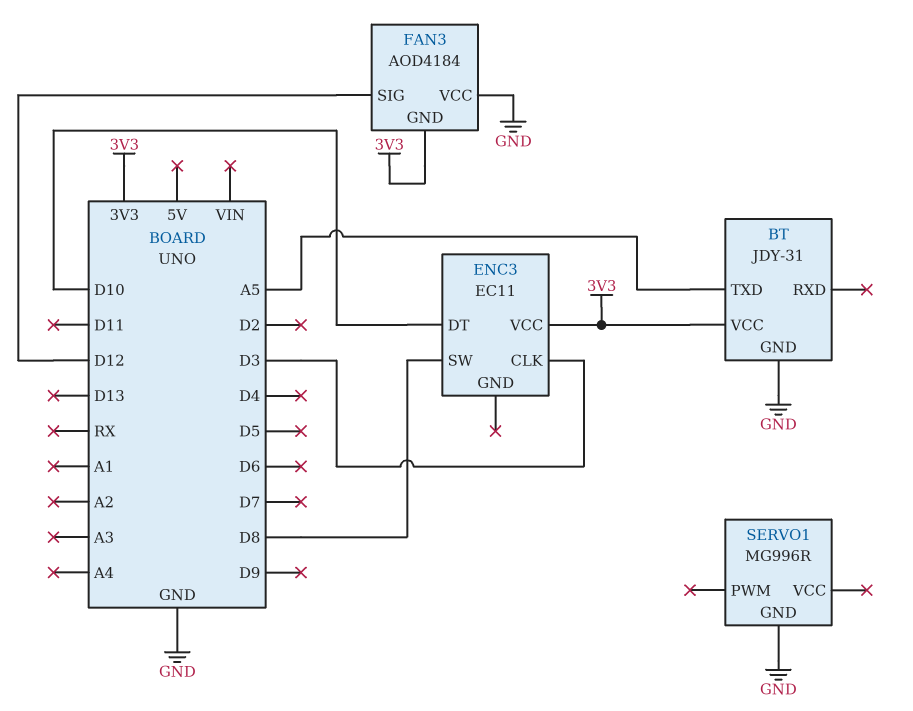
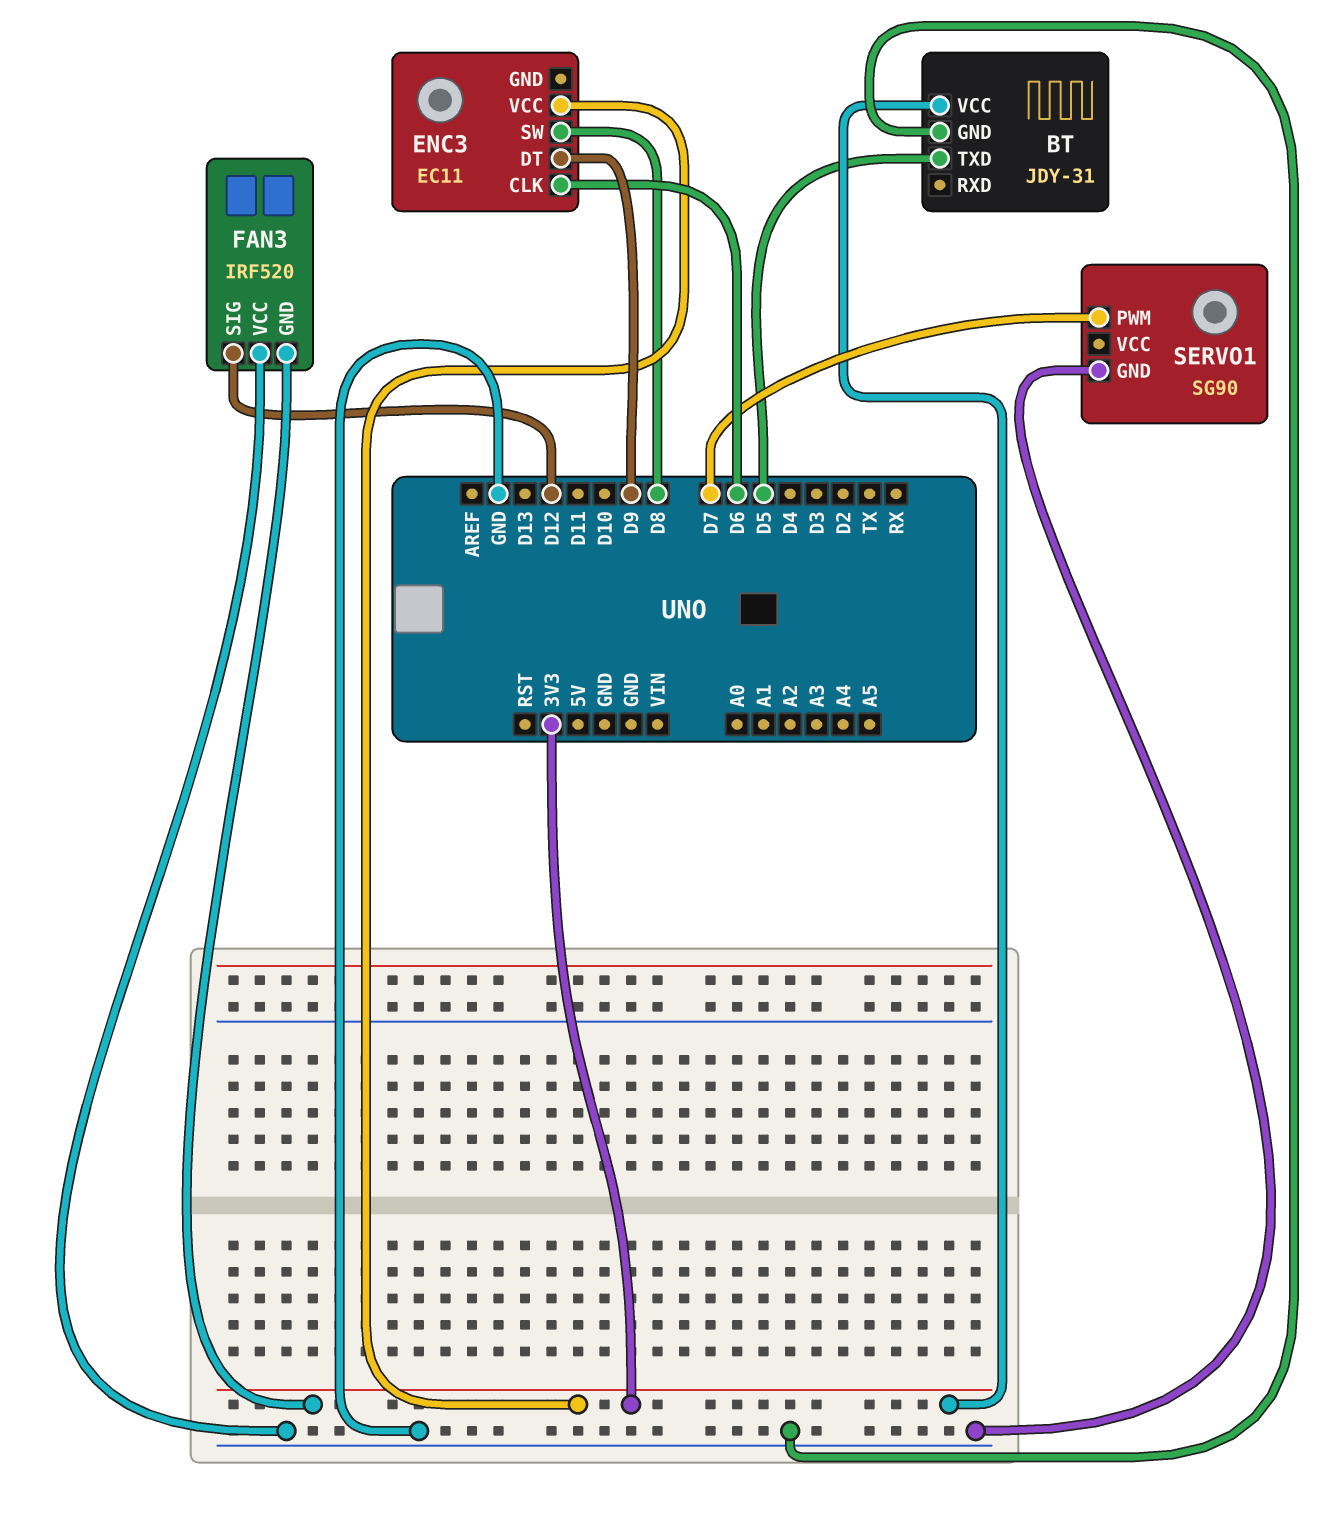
BT pin TXD: A5 -> D5
ENC3 pin CLK: D3 -> D6
ENC3 pin DT: D10 -> D9
FAN3: AOD4184 -> IRF520
SERVO1: MG996R -> SG90
SERVO1 pin PWM: none -> D7

